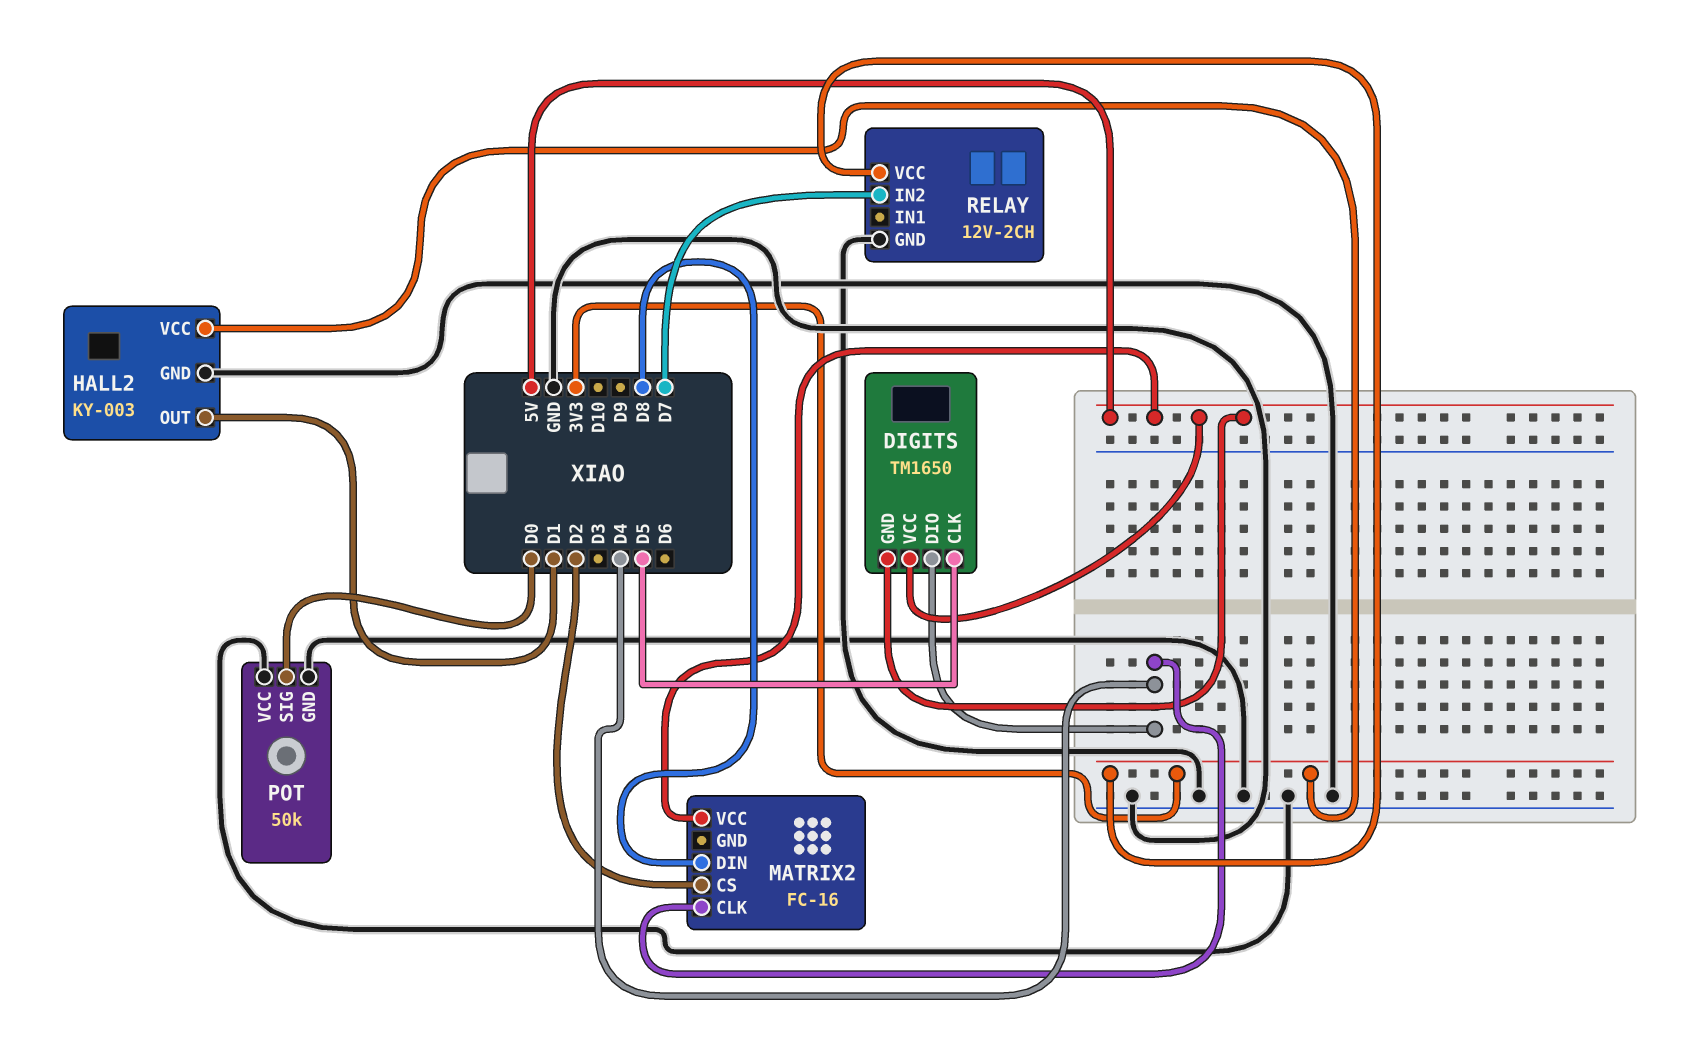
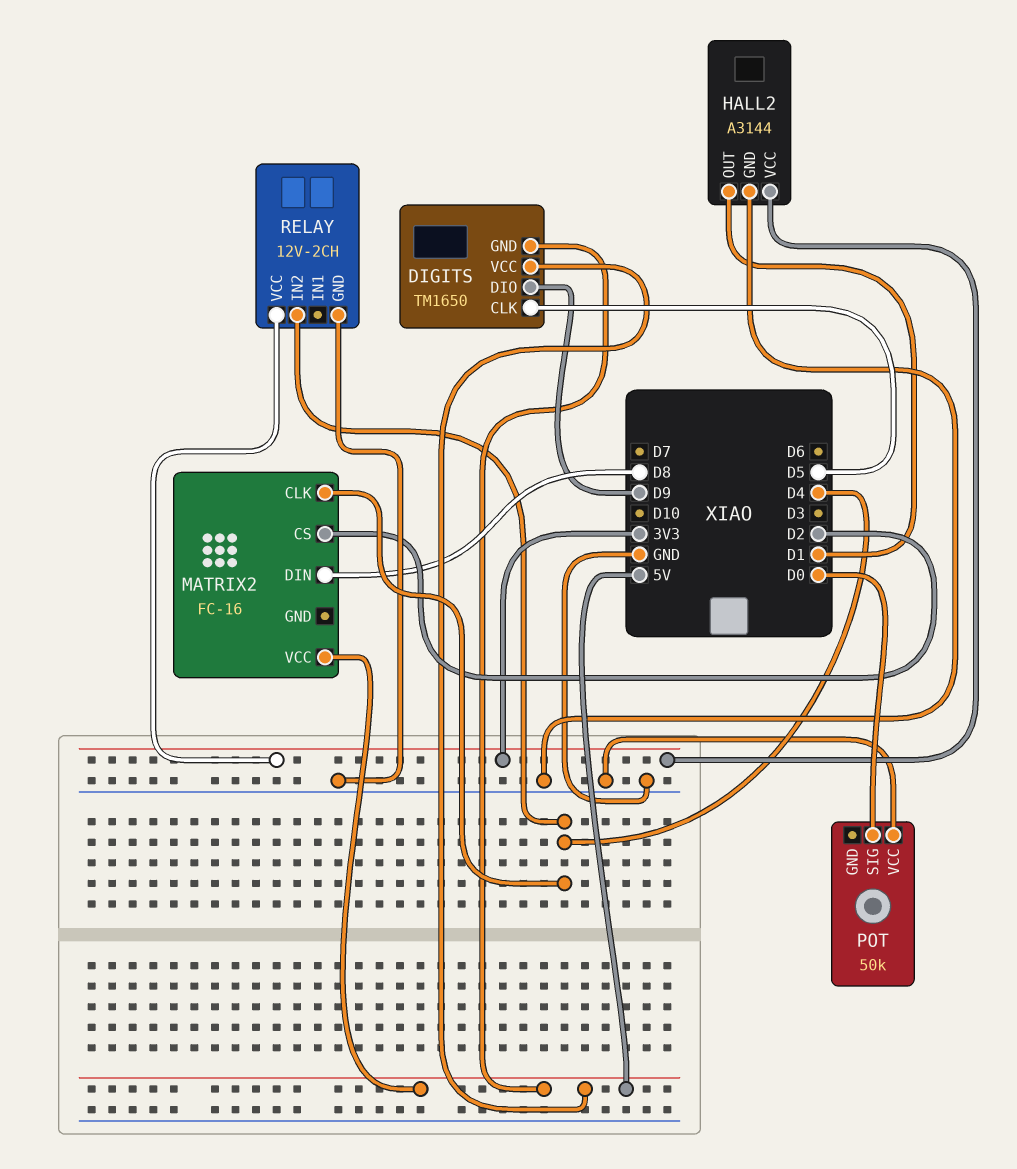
DIGITS pin DIO: D4 -> D9
HALL2: KY-003 -> A3144
POT pin GND: GND -> none
RELAY pin IN2: D7 -> D4

